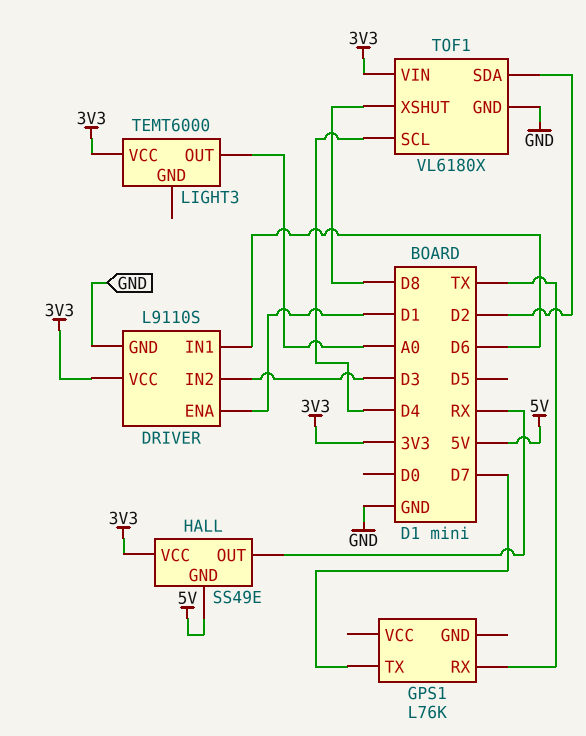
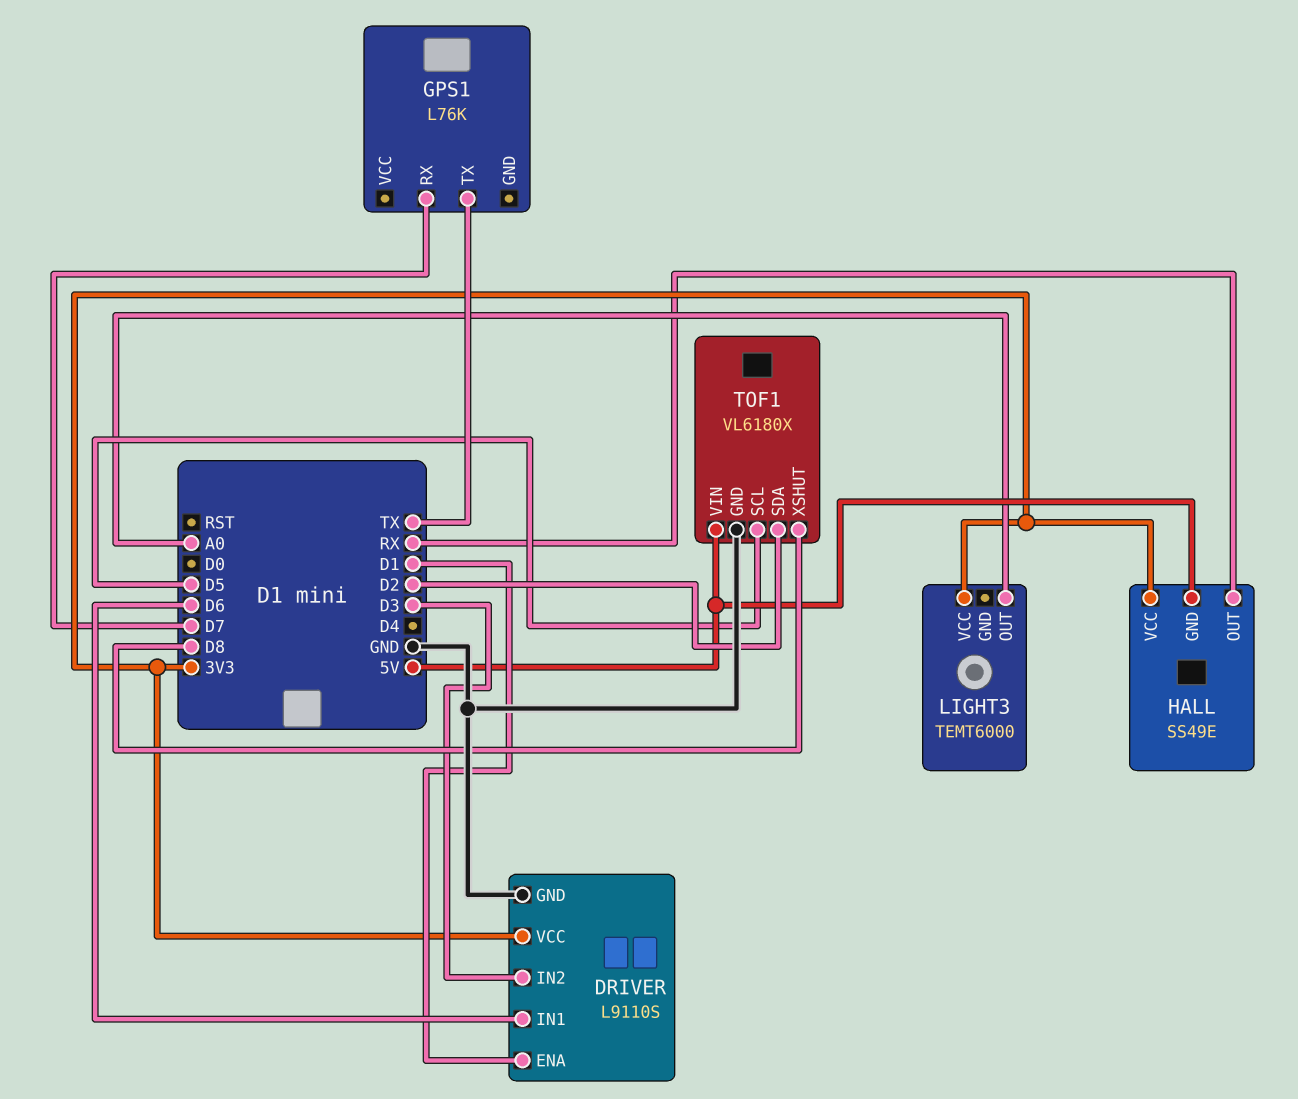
GPS1 pin RX: TX -> D7
GPS1 pin TX: D7 -> TX
TOF1 pin SCL: D4 -> D5
TOF1 pin VIN: 3V3 -> 5V

